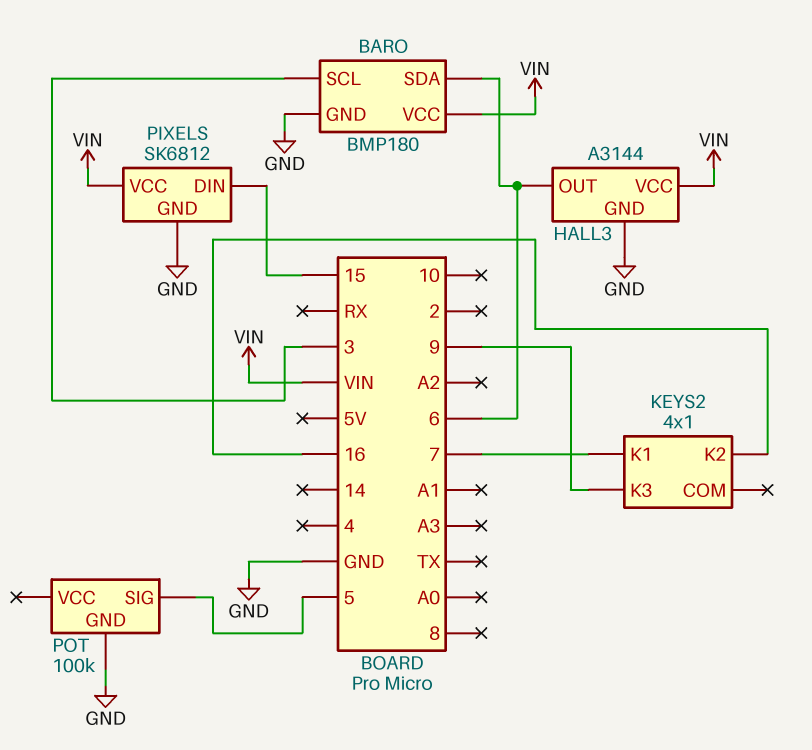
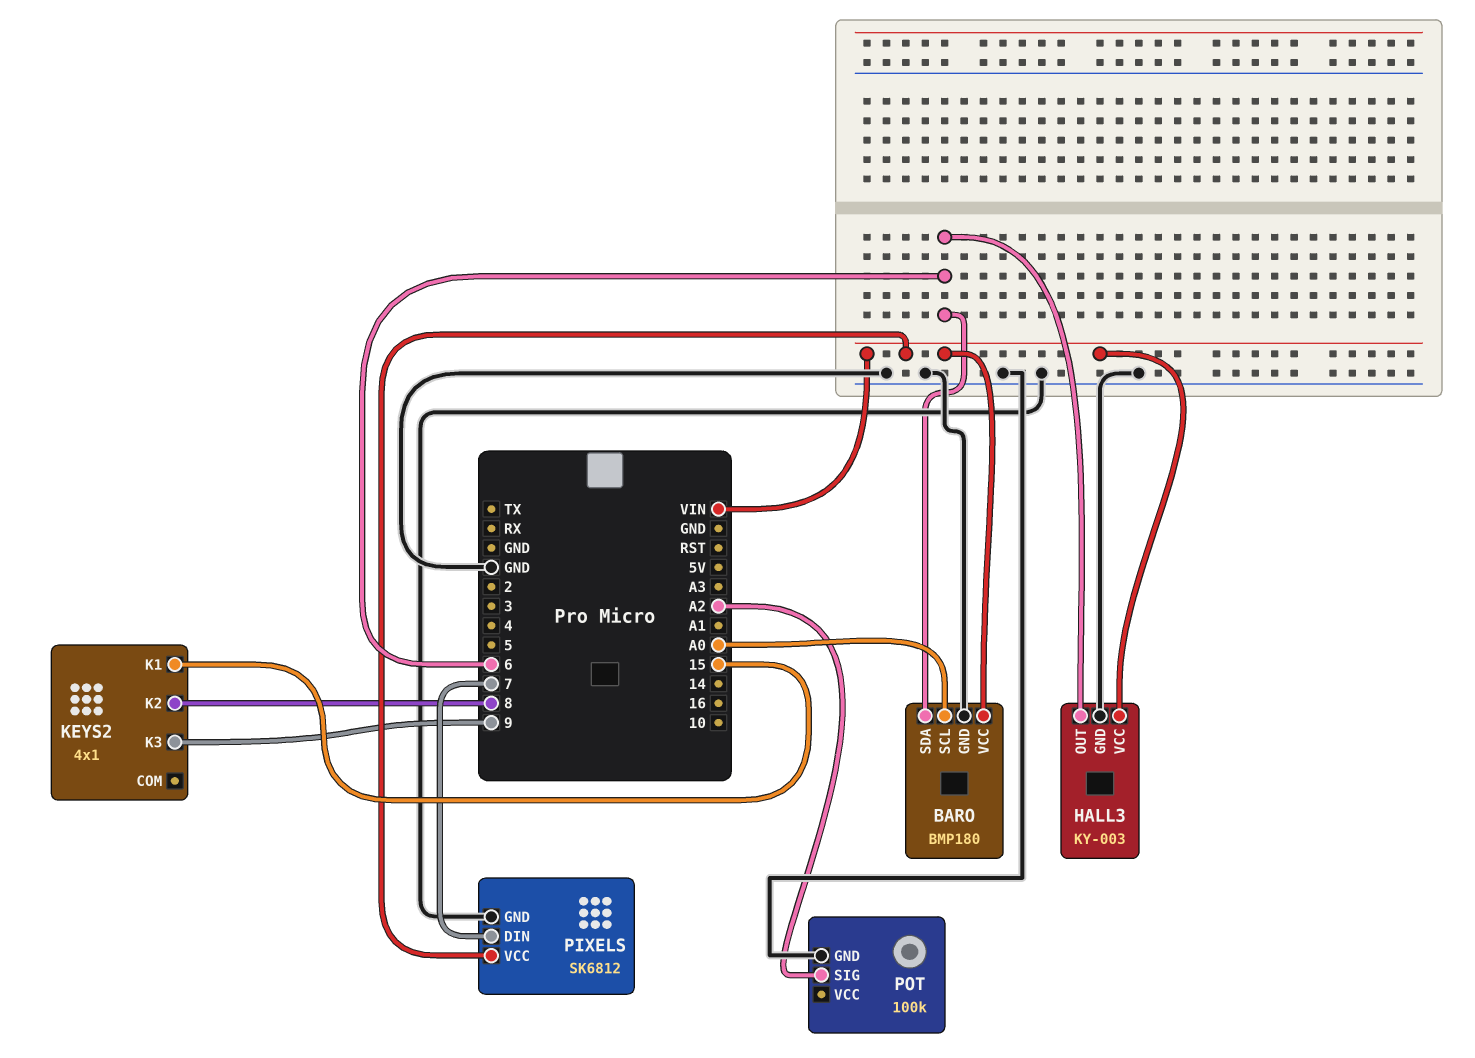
BARO pin SCL: 3 -> A0
HALL3: A3144 -> KY-003
KEYS2 pin K1: 7 -> 15
KEYS2 pin K2: 16 -> 8
PIXELS pin DIN: 15 -> 7
POT pin SIG: 5 -> A2

